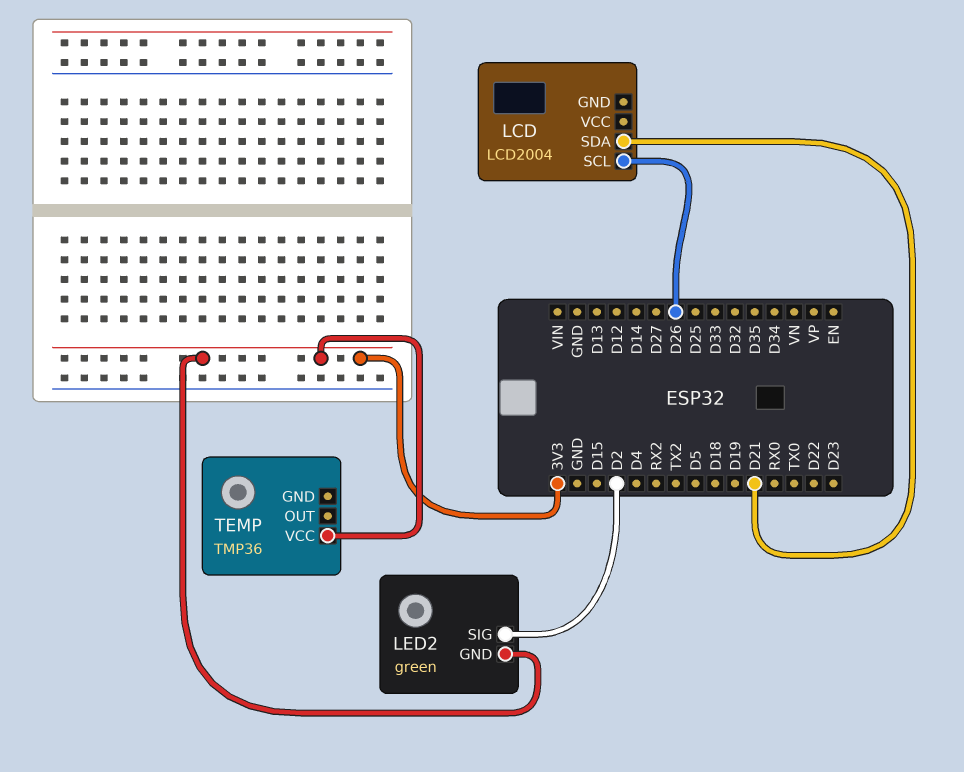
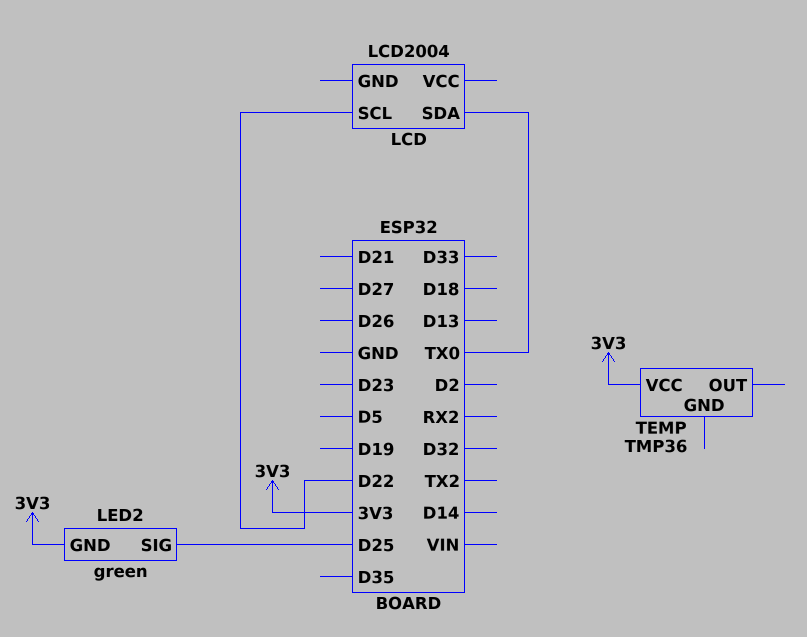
LCD pin SCL: D26 -> D22
LCD pin SDA: D21 -> TX0
LED2 pin SIG: D2 -> D25

